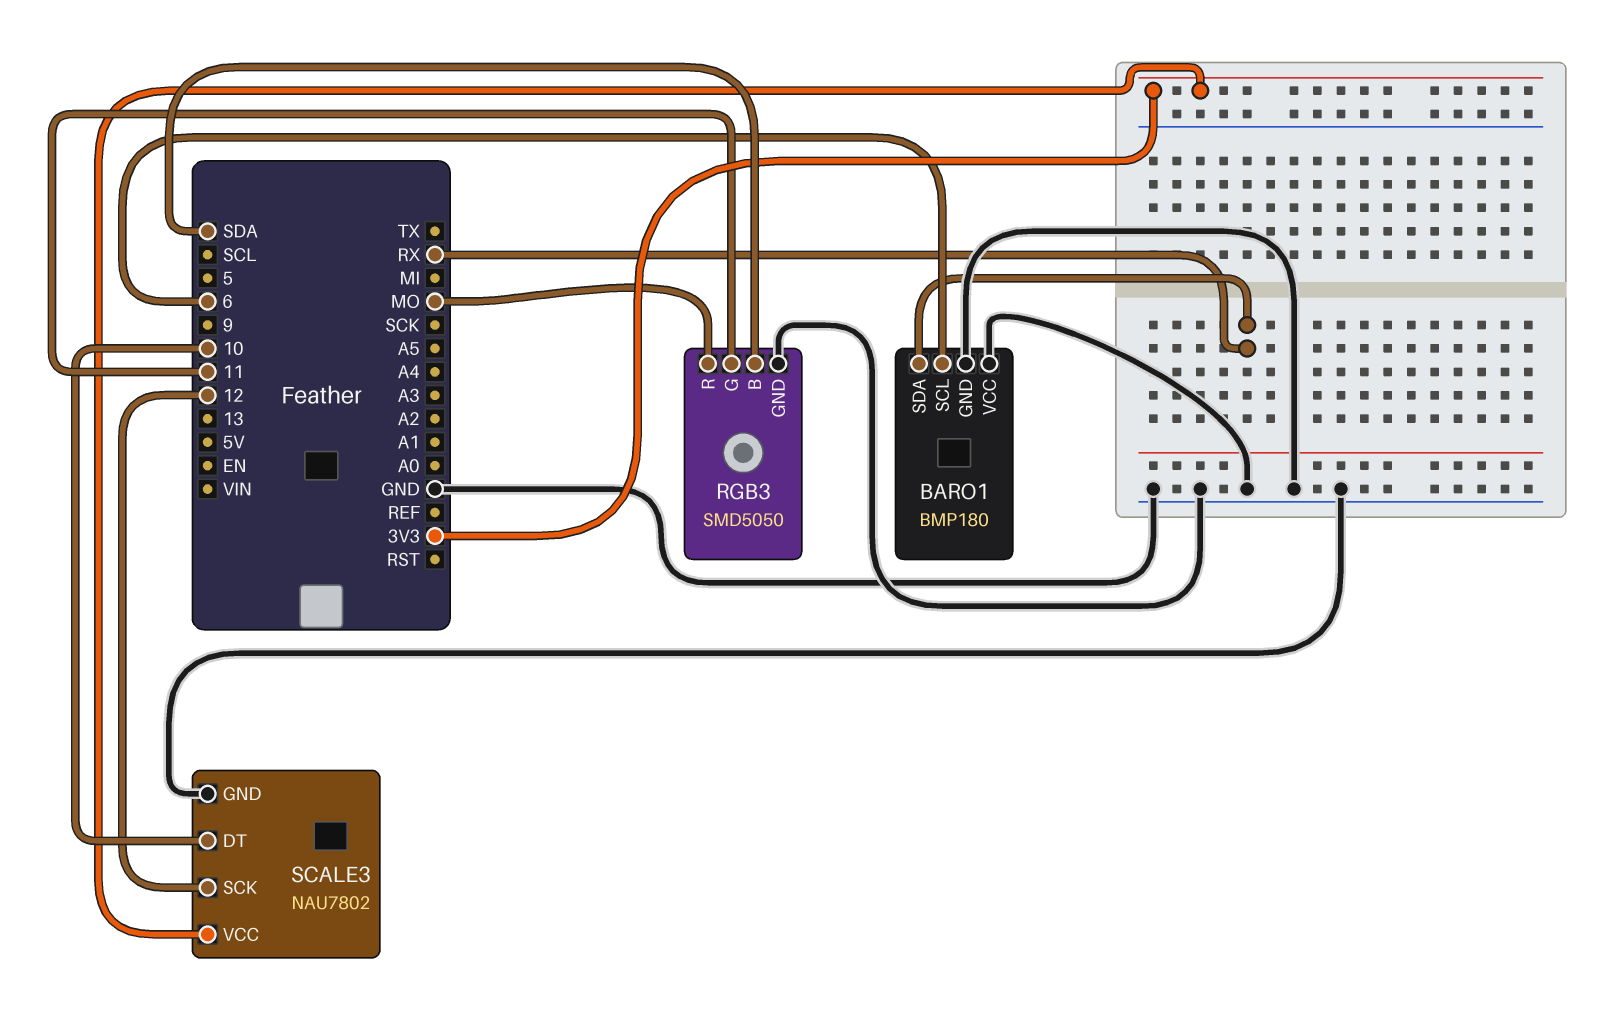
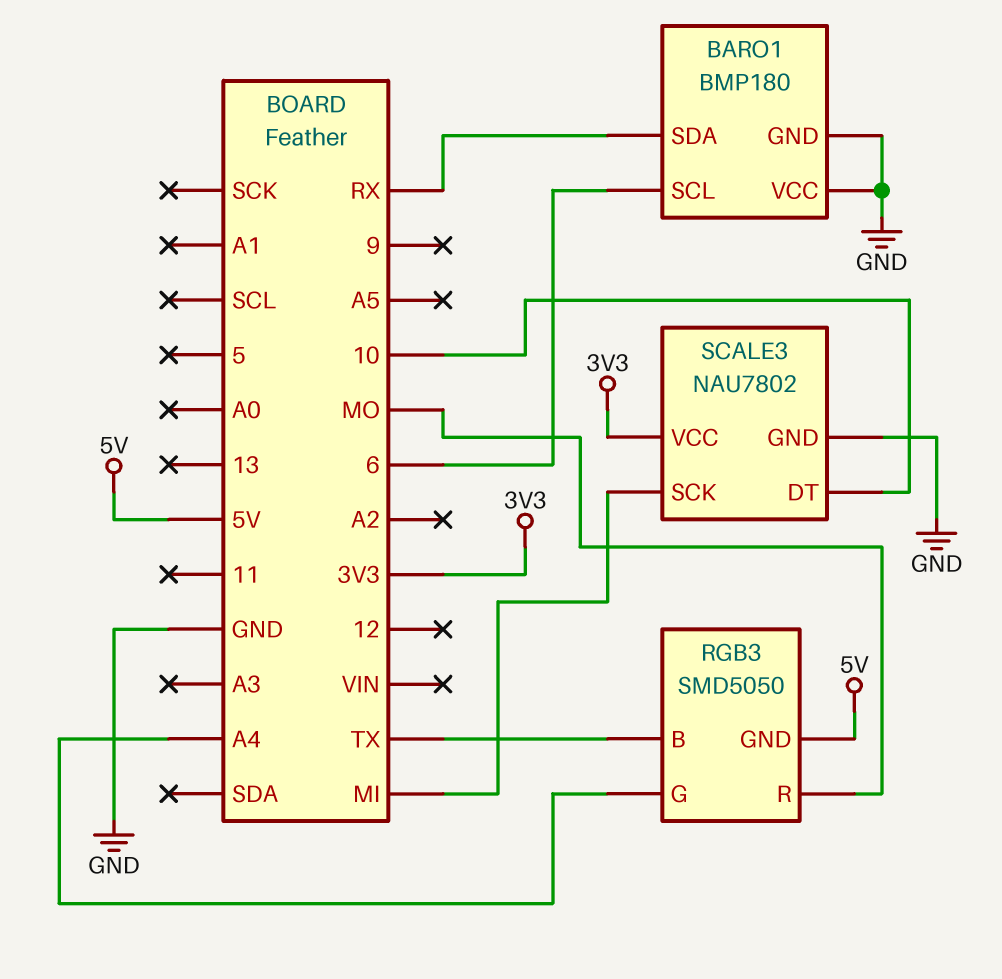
RGB3 pin B: SDA -> TX
RGB3 pin G: 11 -> A4
RGB3 pin GND: GND -> 5V
SCALE3 pin SCK: 12 -> MI

